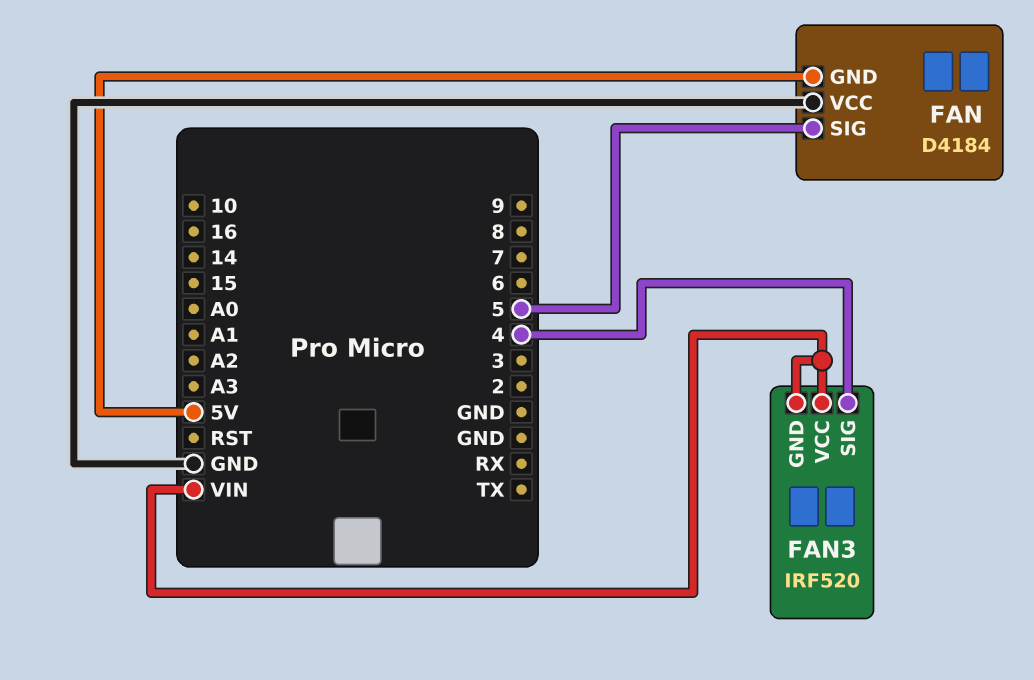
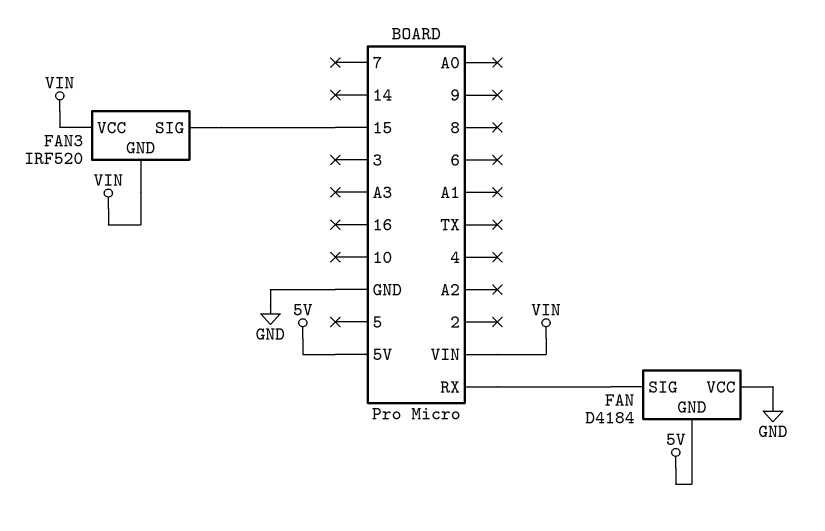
FAN pin SIG: 5 -> RX
FAN3 pin SIG: 4 -> 15

